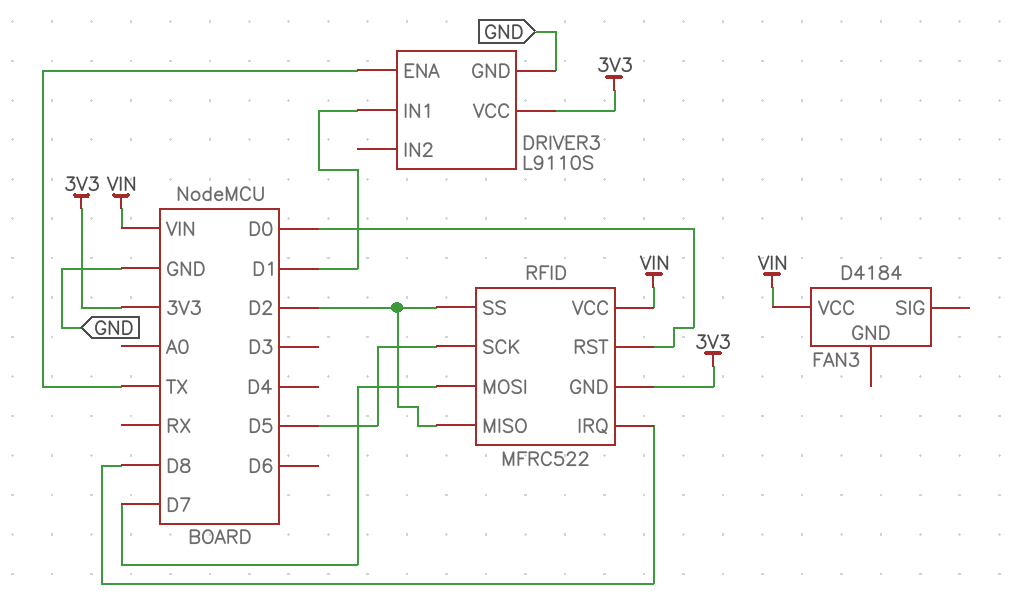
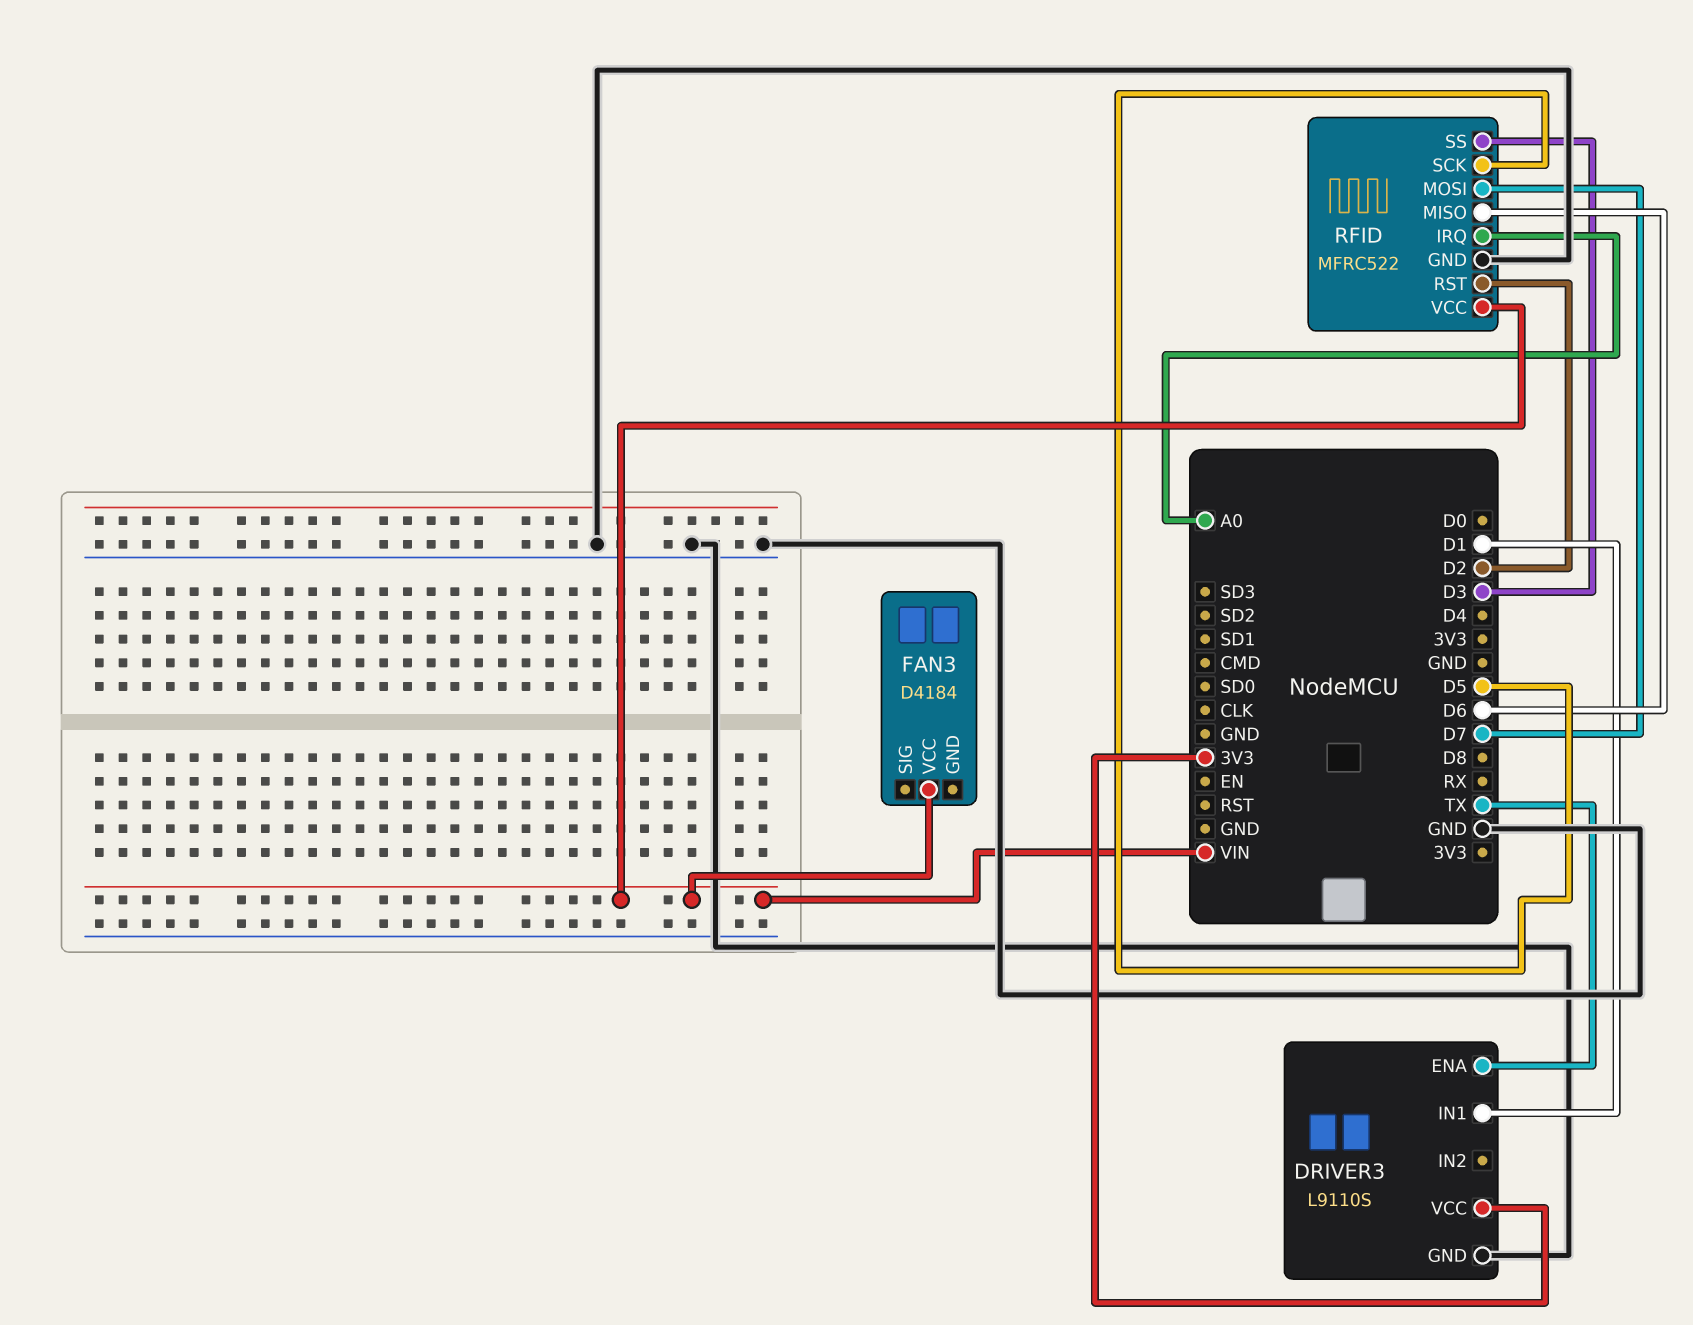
RFID pin GND: 3V3 -> GND
RFID pin IRQ: D8 -> A0
RFID pin MISO: D2 -> D6
RFID pin RST: D0 -> D2
RFID pin SS: D2 -> D3

